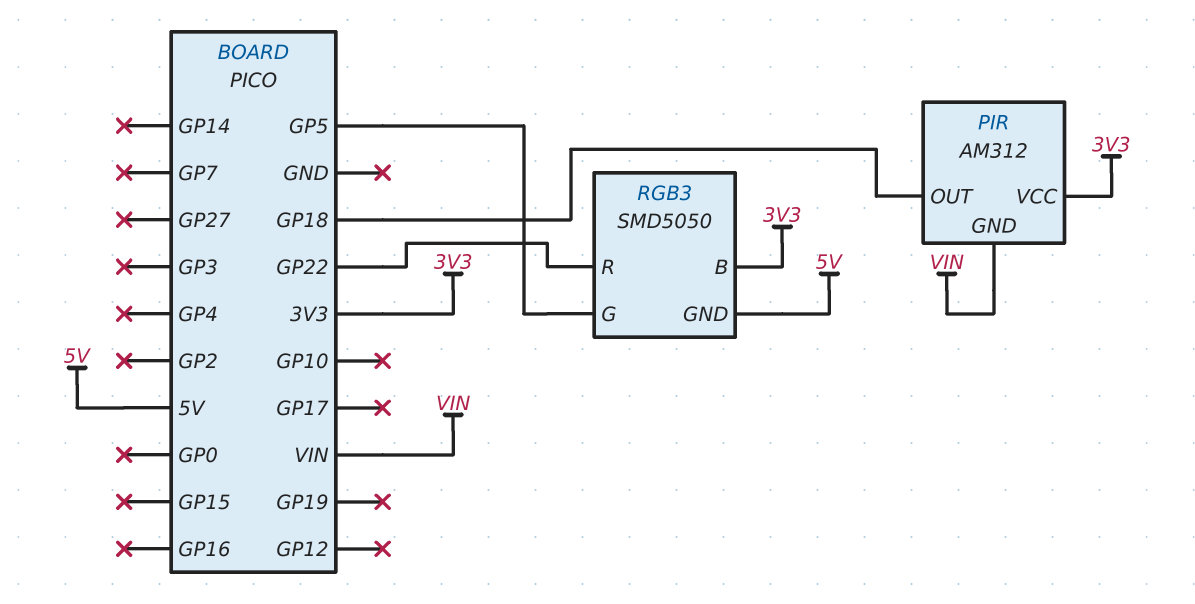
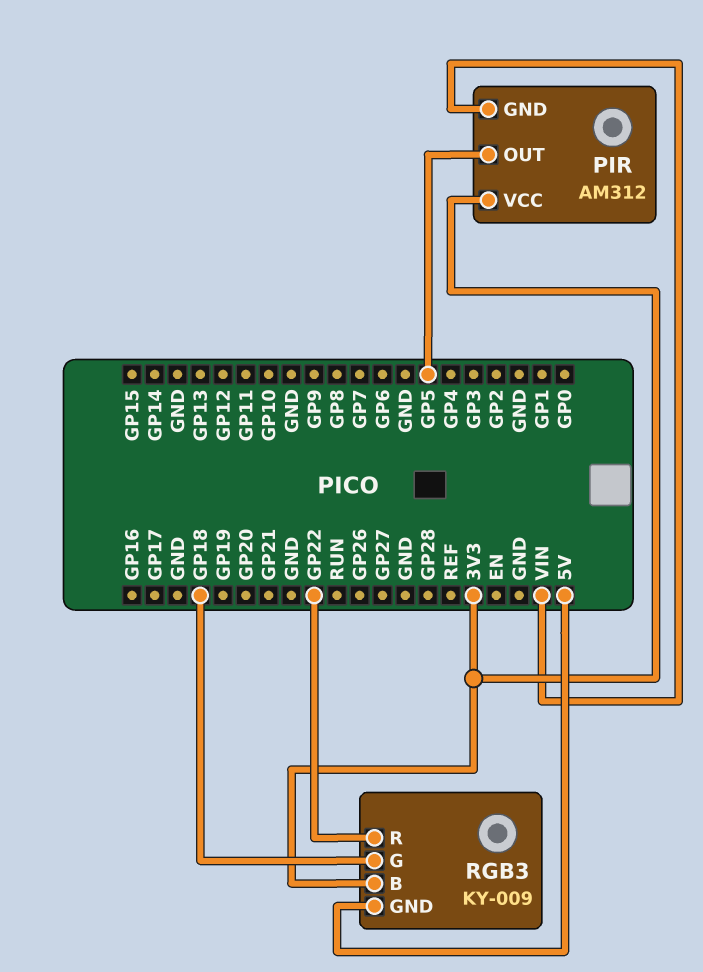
PIR pin OUT: GP18 -> GP5
RGB3: SMD5050 -> KY-009
RGB3 pin G: GP5 -> GP18

